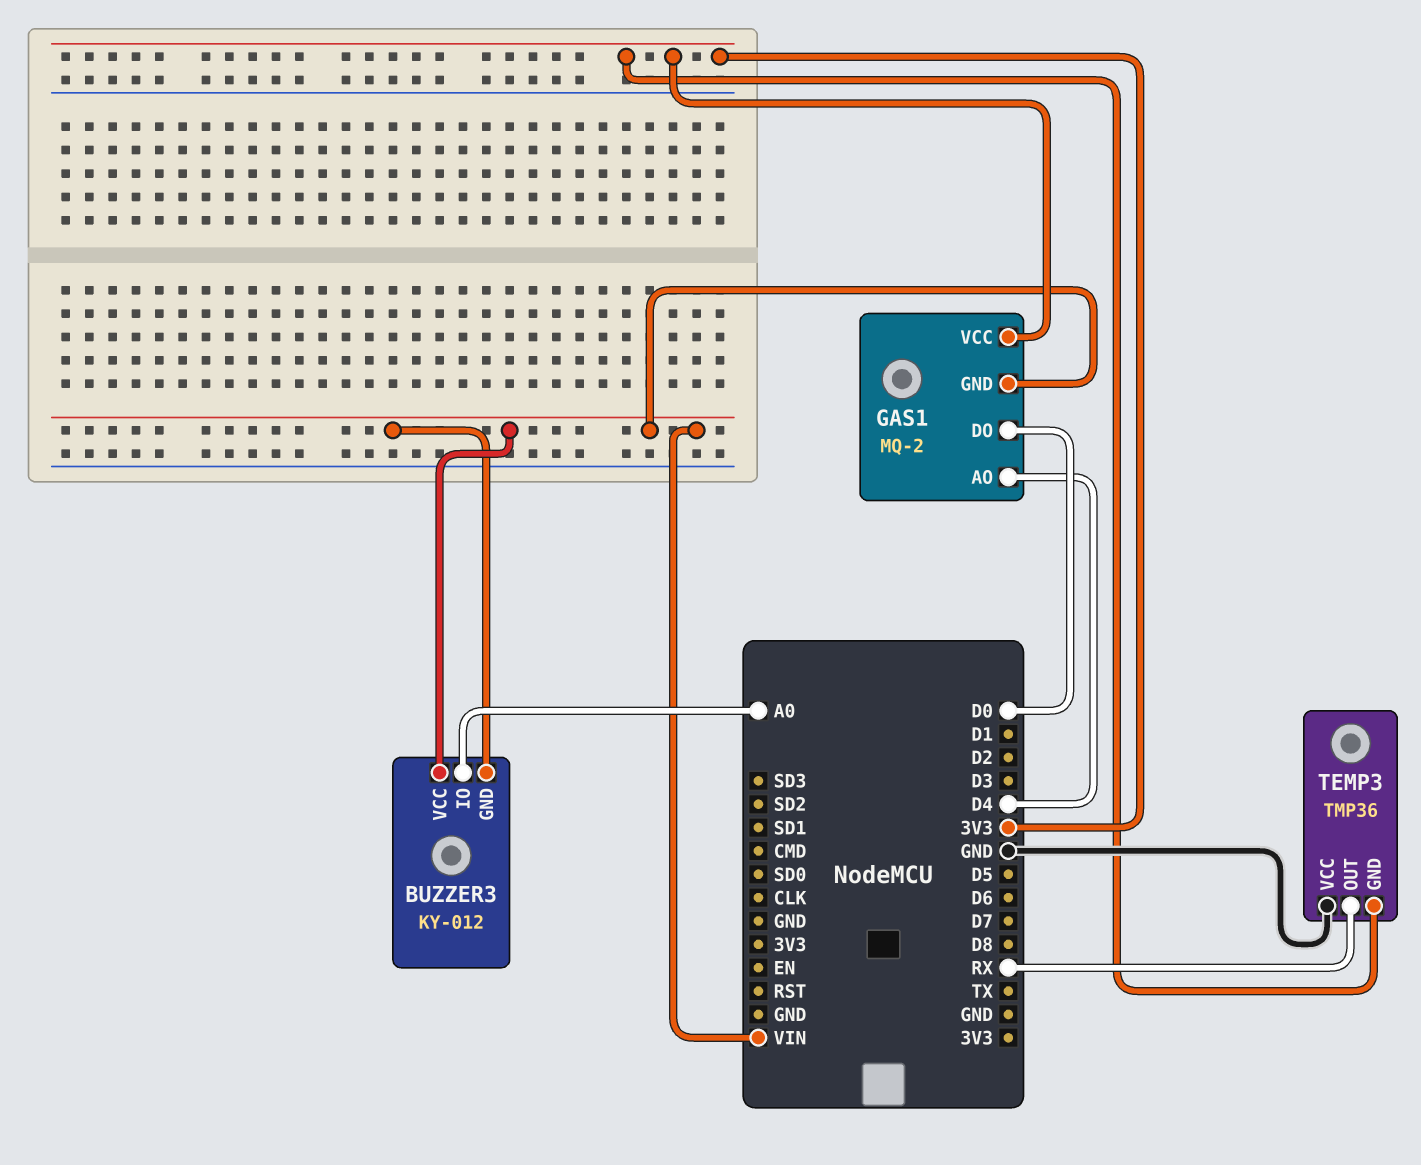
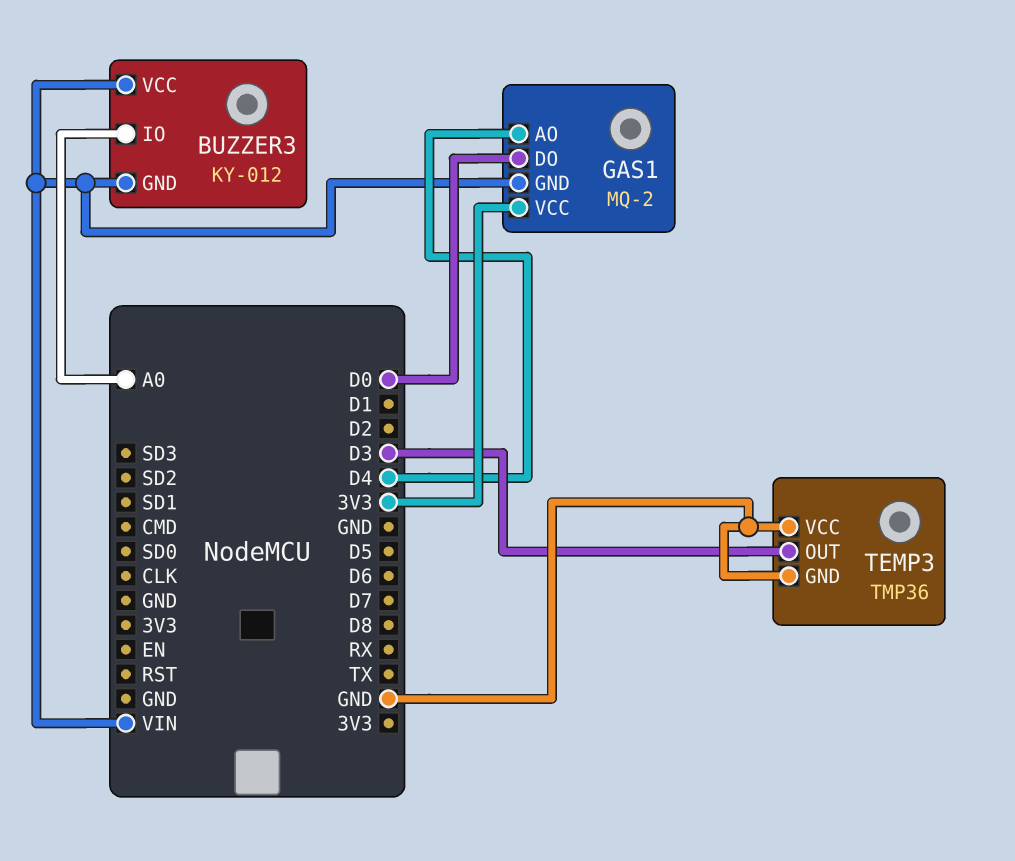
TEMP3 pin GND: 3V3 -> GND
TEMP3 pin OUT: RX -> D3

